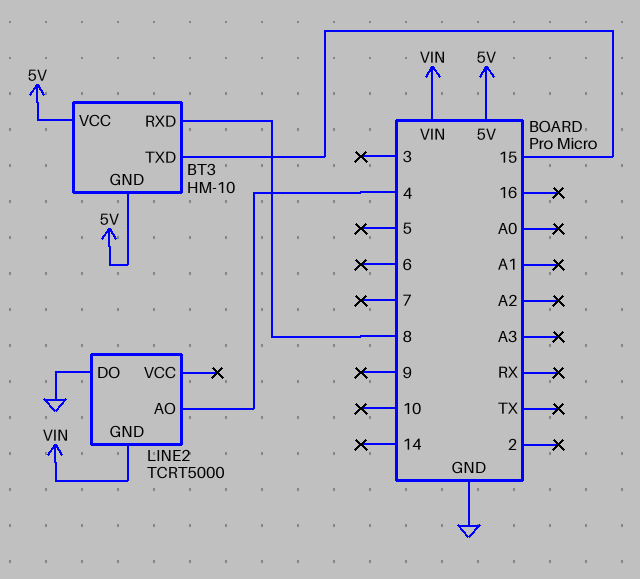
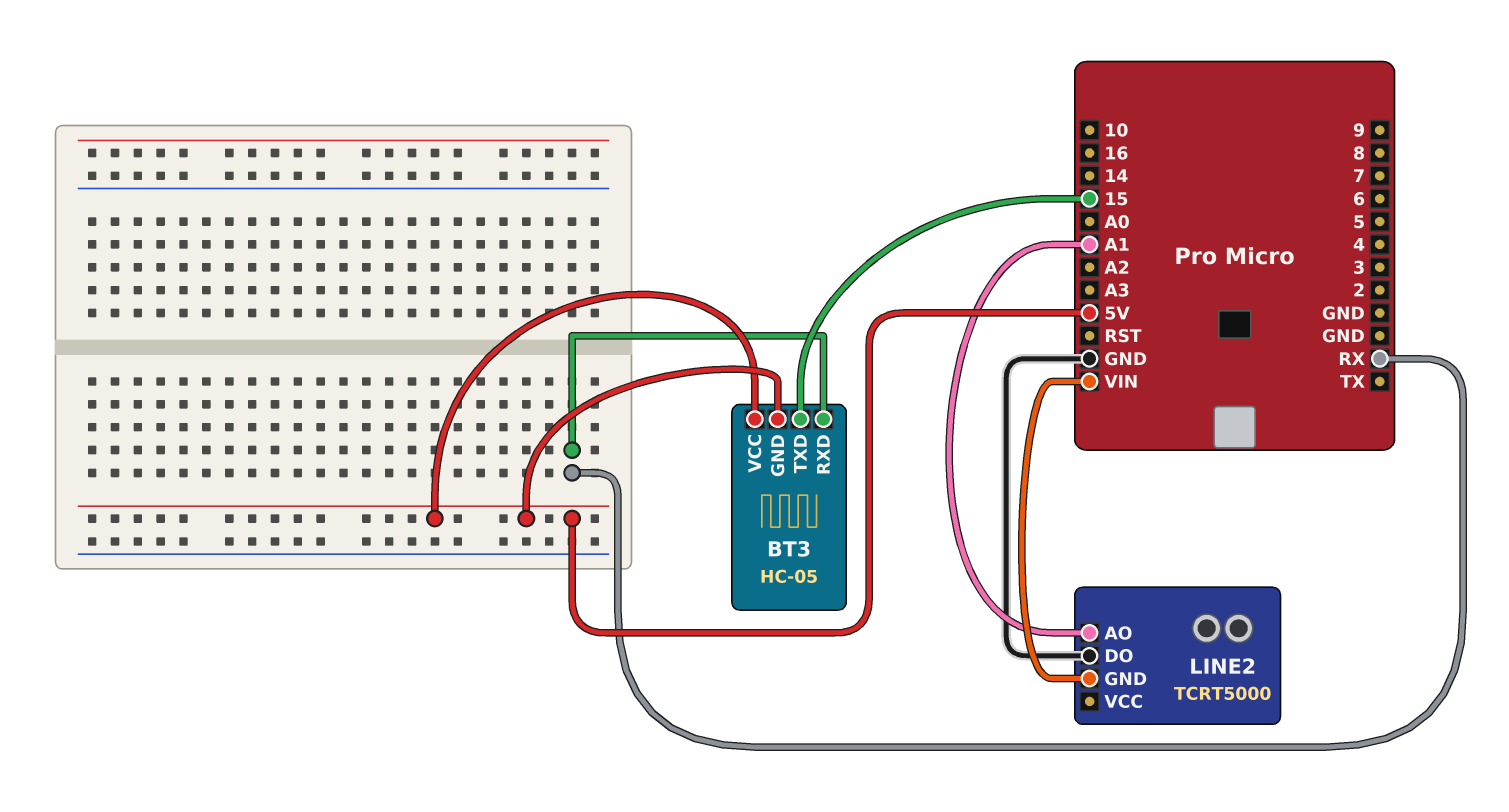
BT3: HM-10 -> HC-05
BT3 pin RXD: 8 -> RX
LINE2 pin AO: 4 -> A1

